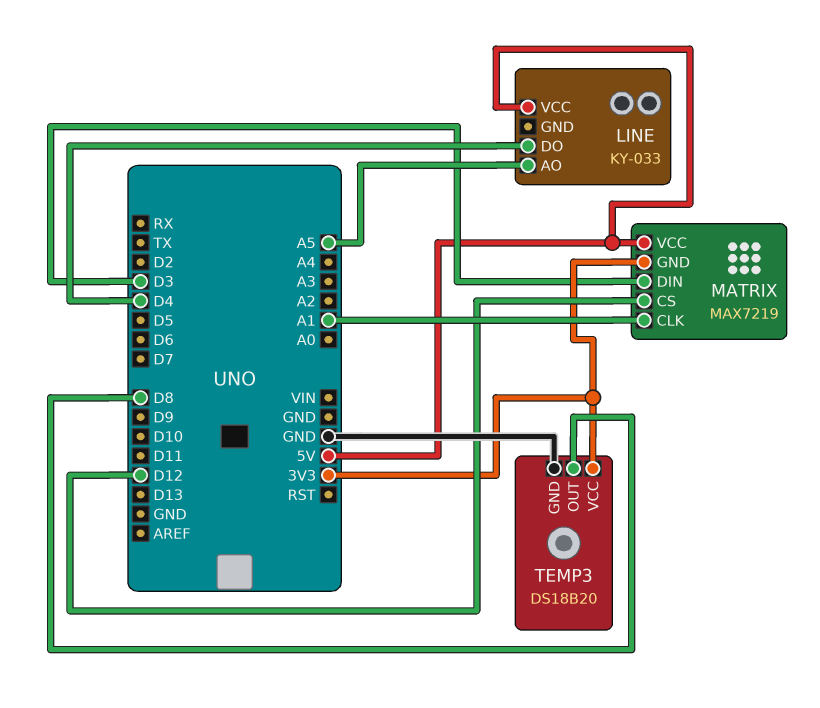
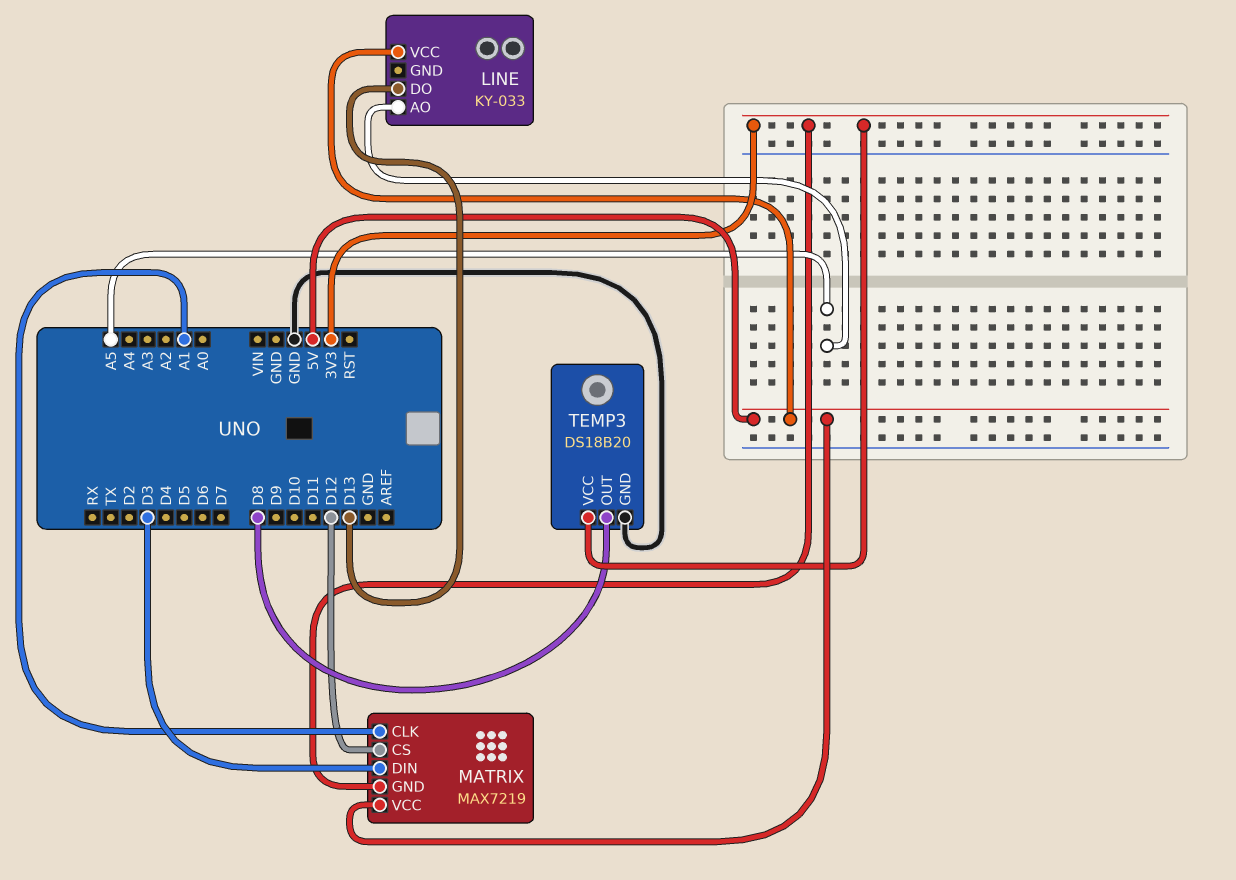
LINE pin DO: D4 -> D13

